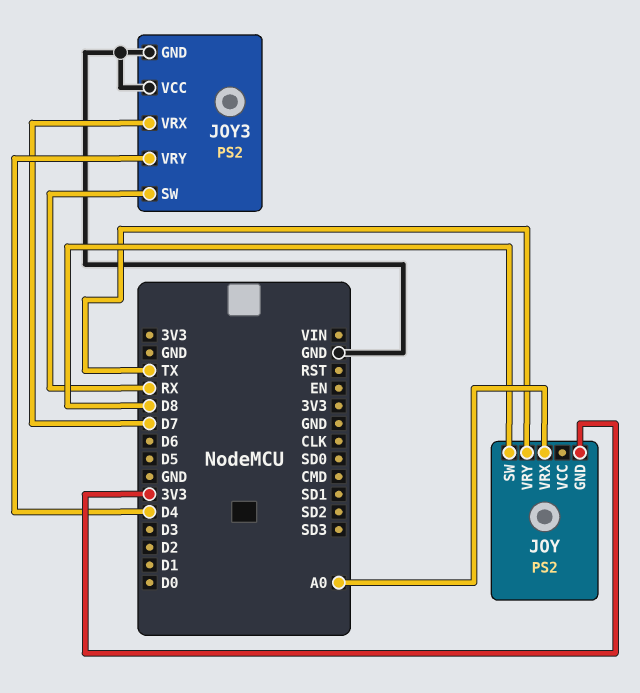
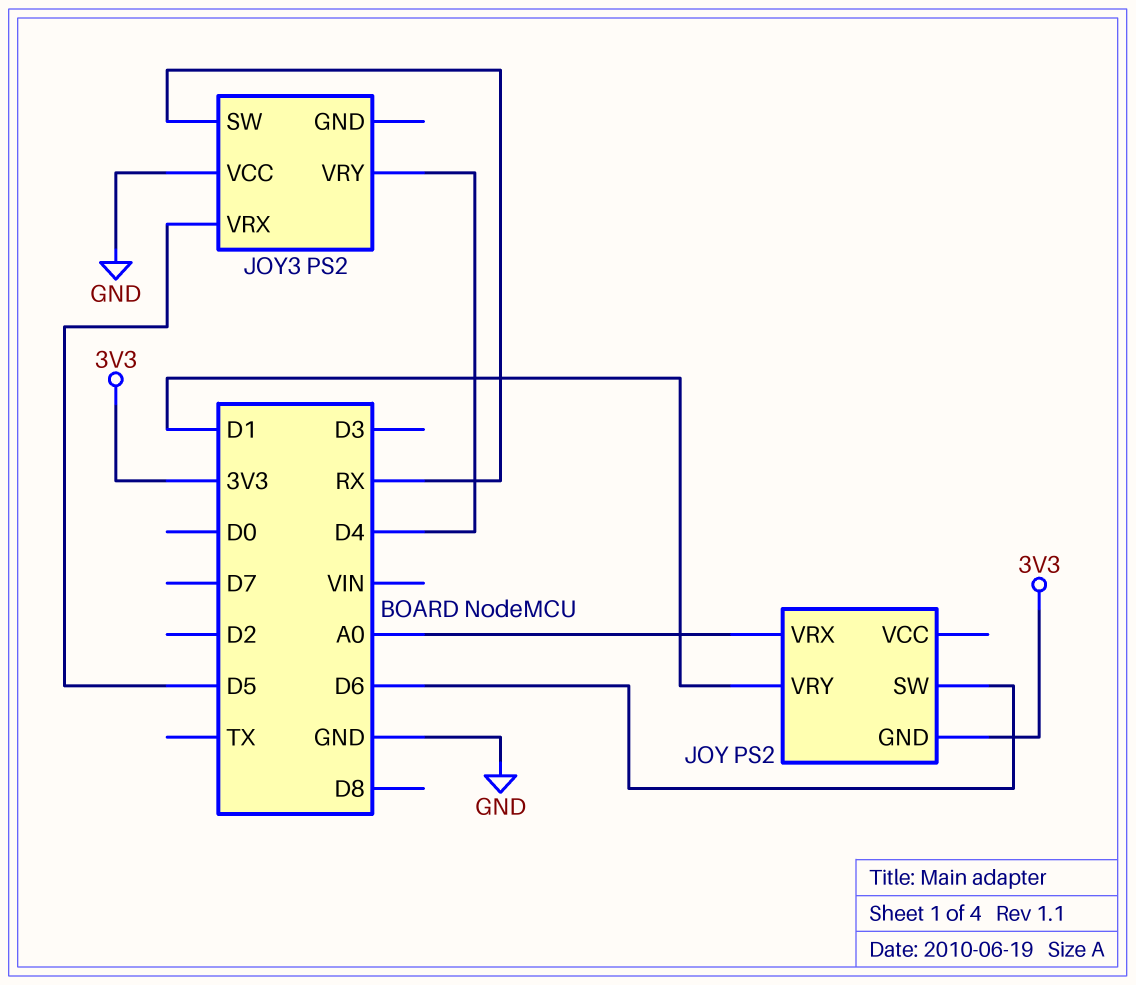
JOY pin SW: D8 -> D6
JOY pin VRY: TX -> D1
JOY3 pin GND: GND -> none
JOY3 pin VRX: D7 -> D5

